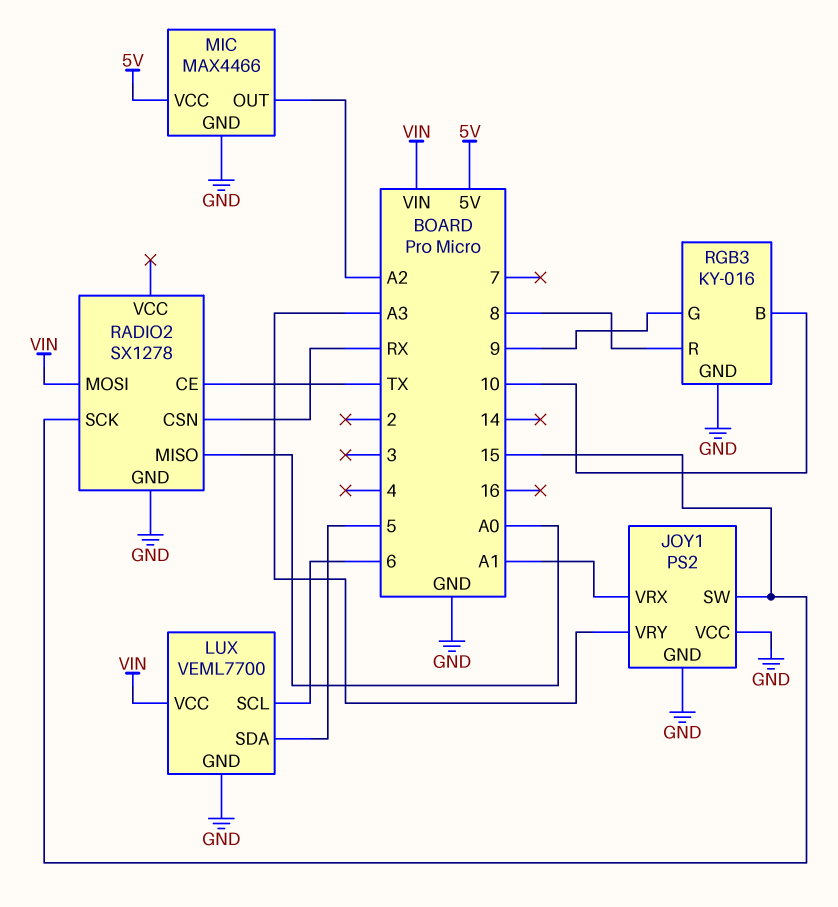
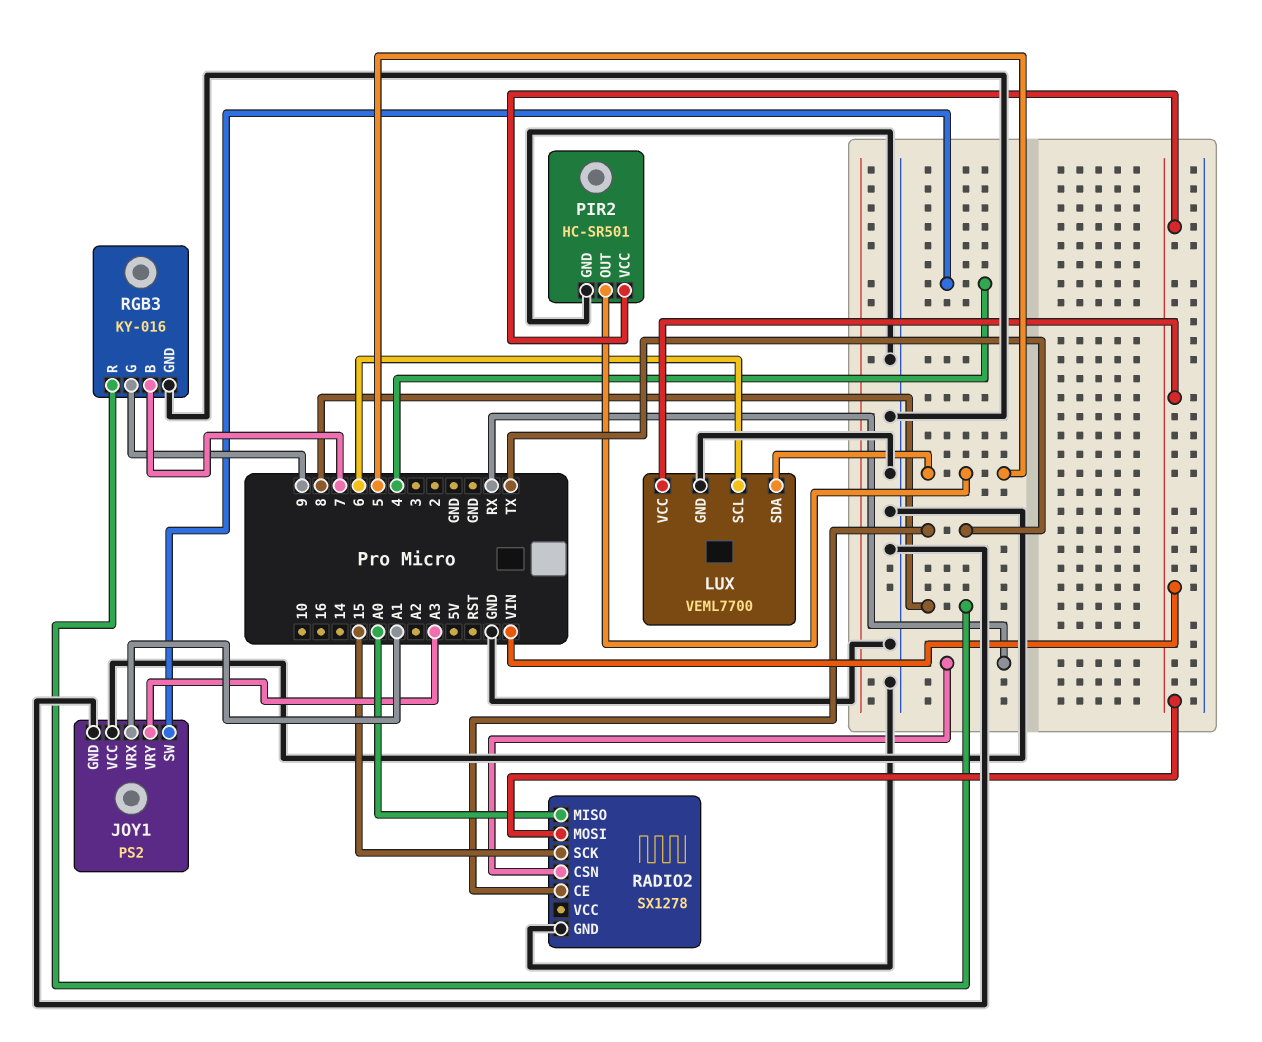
JOY1 pin SW: 15 -> 4
MIC: MAX4466 -> none
MIC pin GND: GND -> none
MIC pin OUT: A2 -> none
MIC pin VCC: 5V -> none
PIR2: none -> HC-SR501
PIR2 pin GND: none -> GND
PIR2 pin OUT: none -> 5
PIR2 pin VCC: none -> VIN
RGB3 pin B: 10 -> 7

